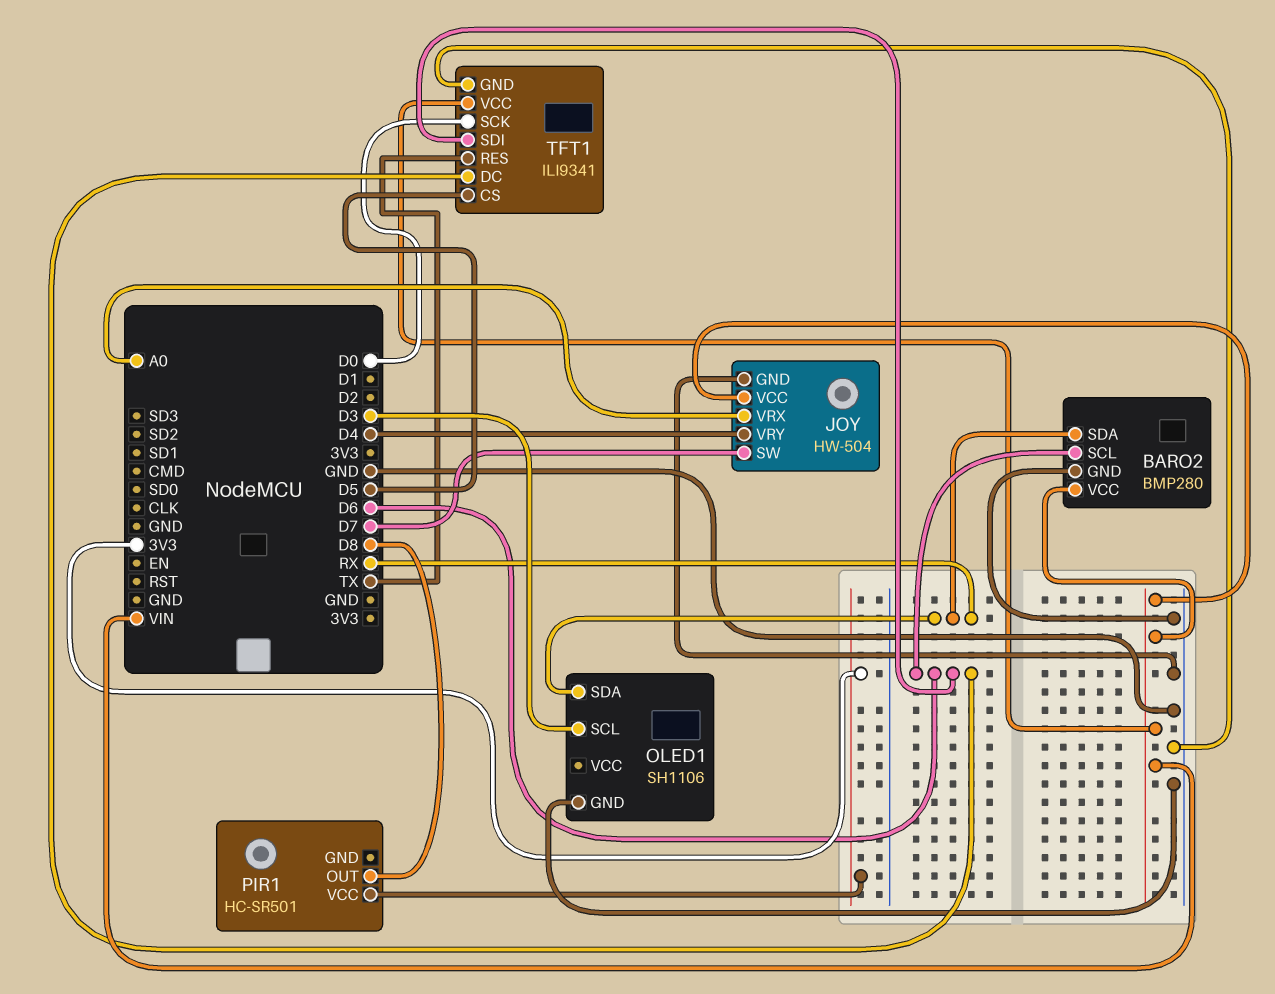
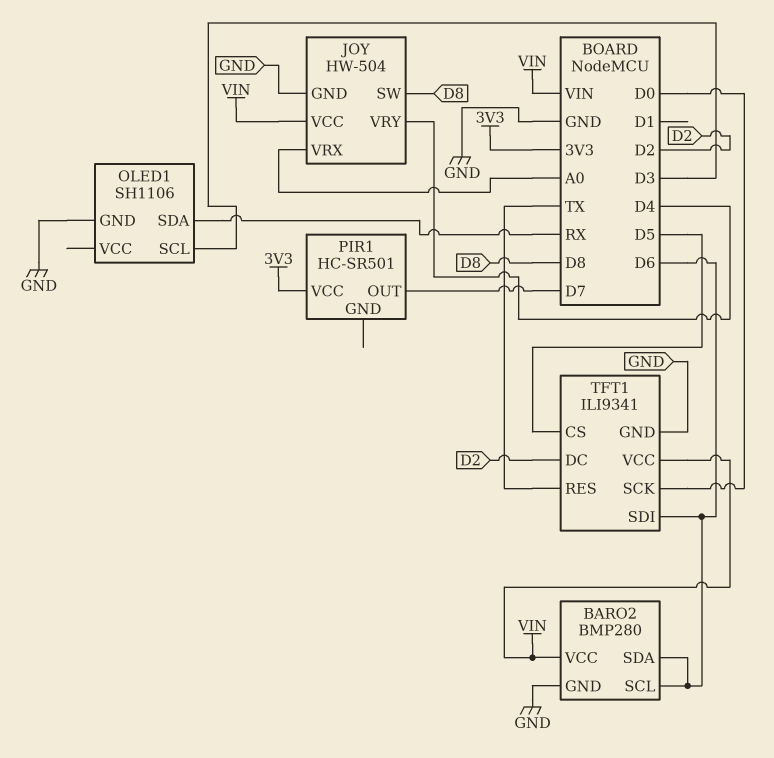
BARO2 pin SDA: RX -> D6
JOY pin SW: D7 -> D8
PIR1 pin OUT: D8 -> D7
TFT1 pin DC: D6 -> D2

